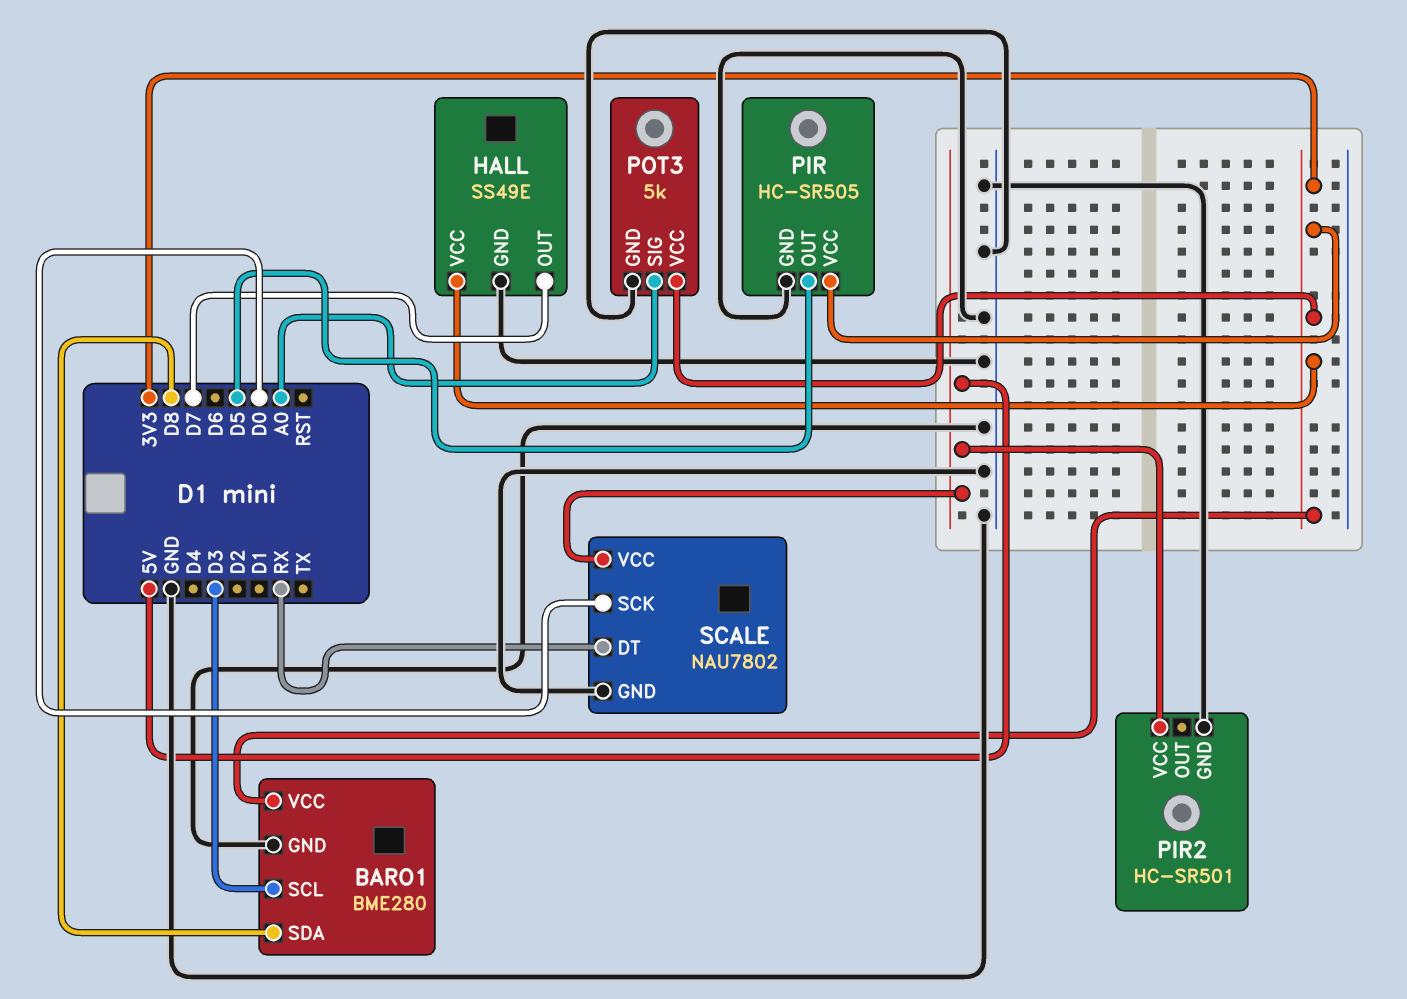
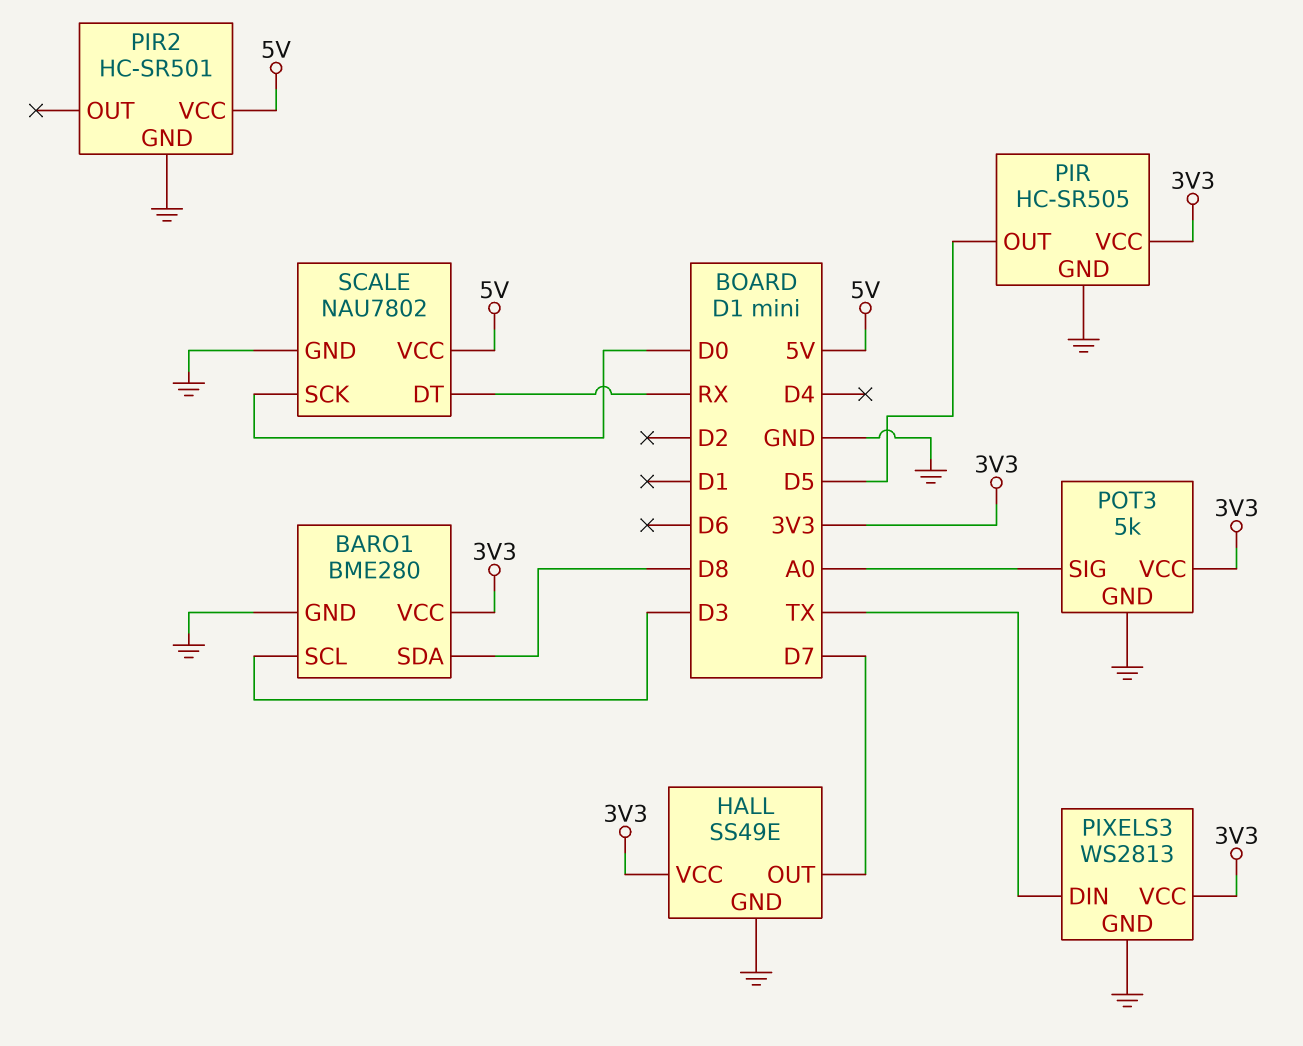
PIXELS3: none -> WS2813
PIXELS3 pin DIN: none -> TX
PIXELS3 pin GND: none -> GND
PIXELS3 pin VCC: none -> 3V3

